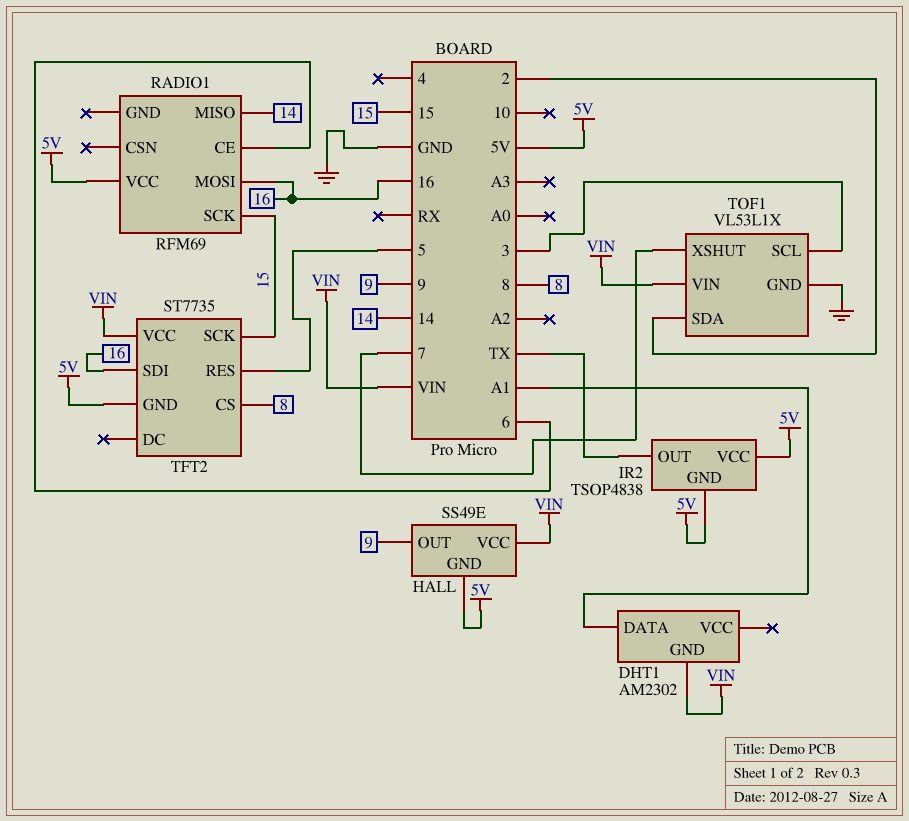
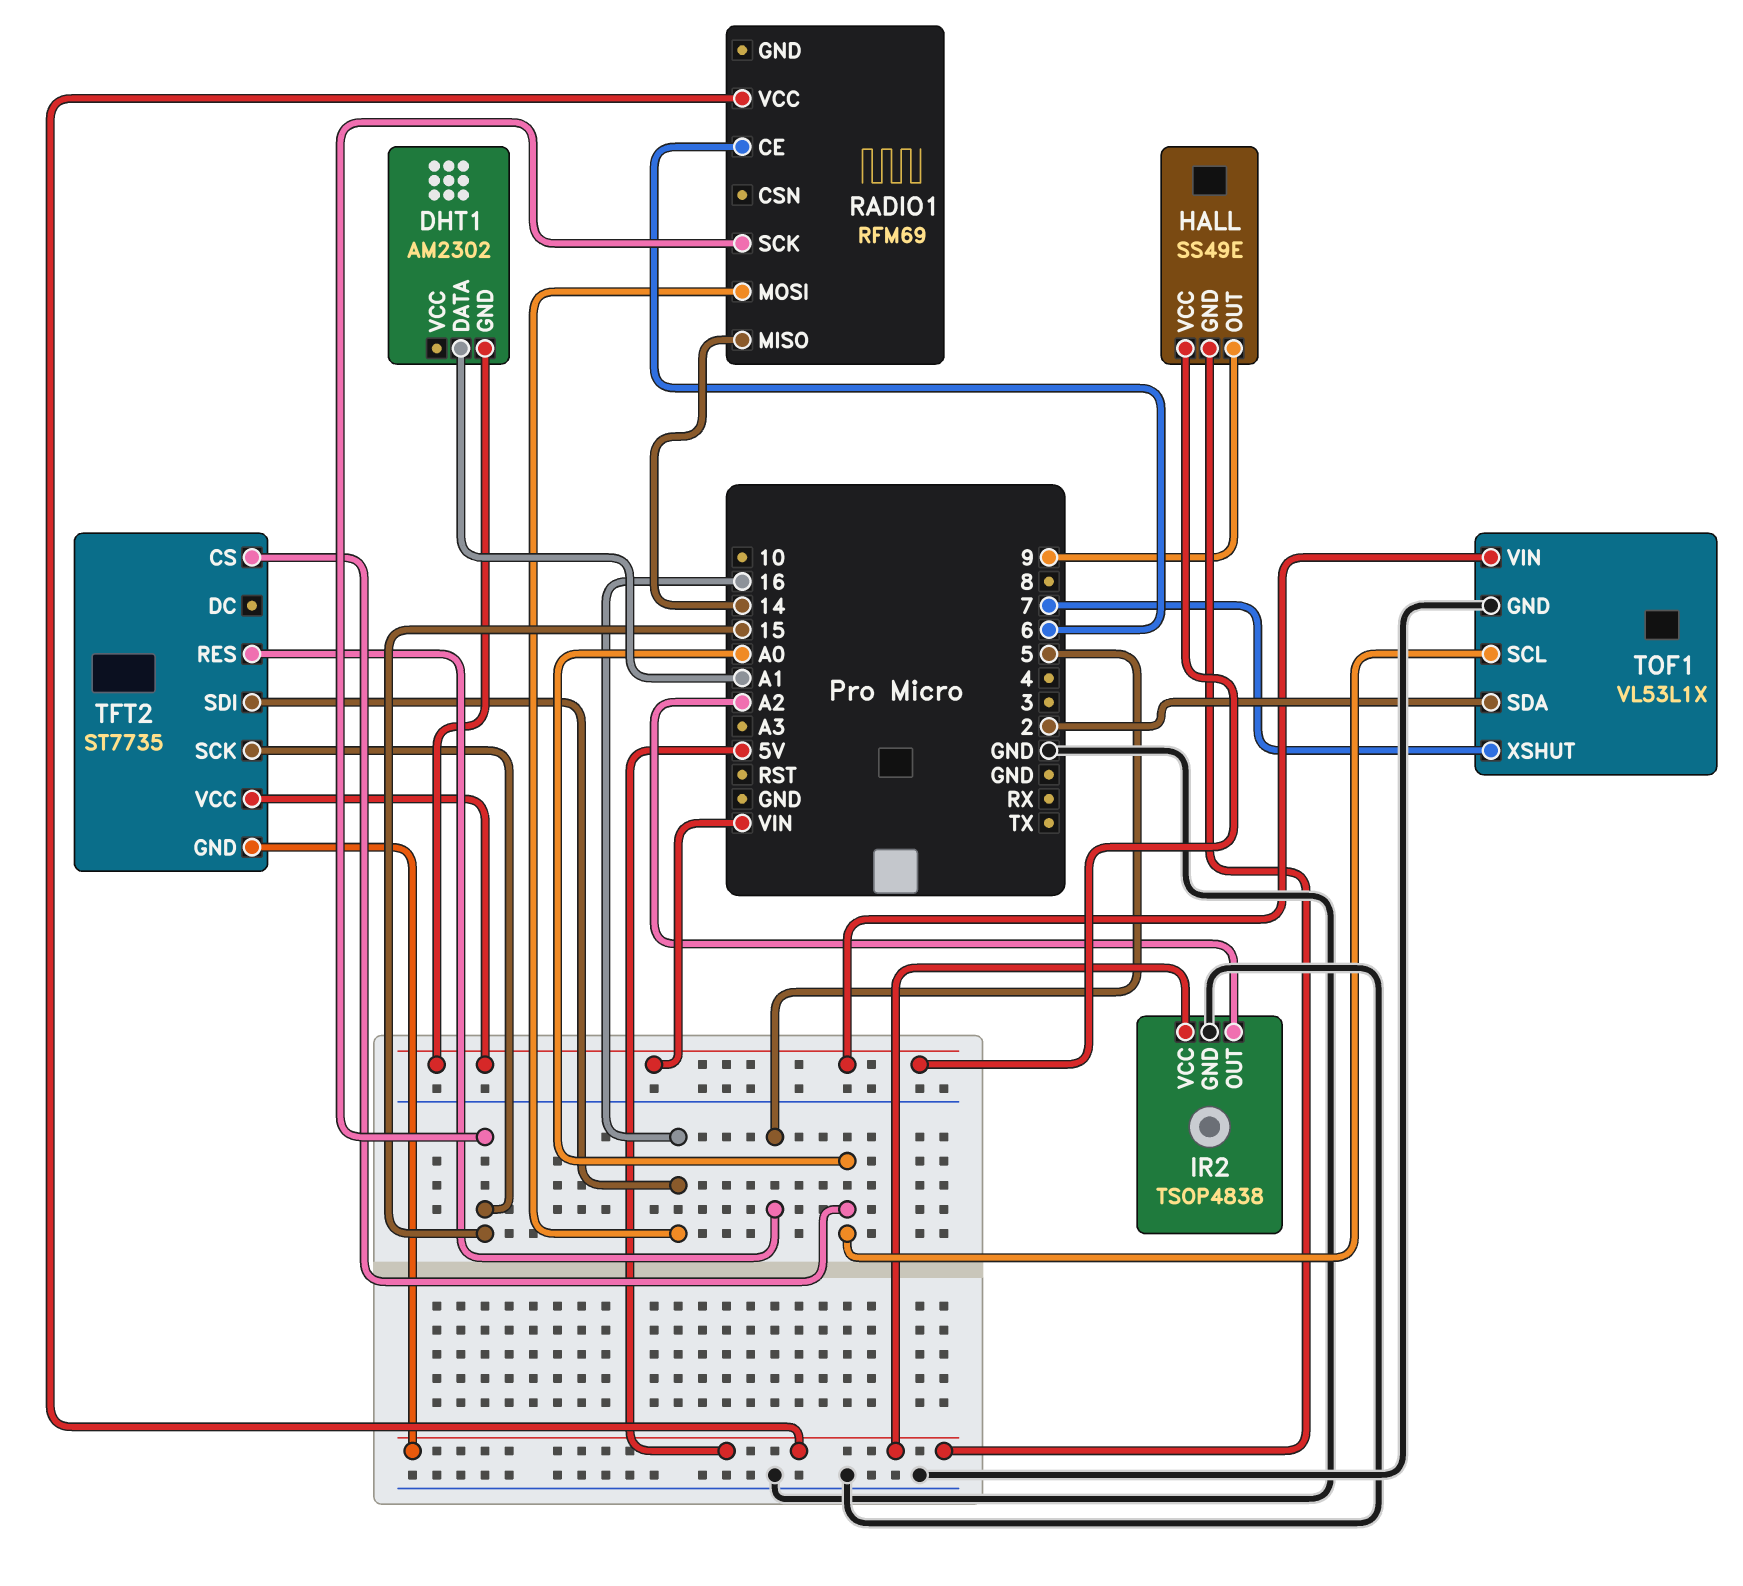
IR2 pin GND: 5V -> GND
IR2 pin OUT: TX -> A2
TFT2 pin CS: 8 -> A0
TOF1 pin SCL: 3 -> A0

